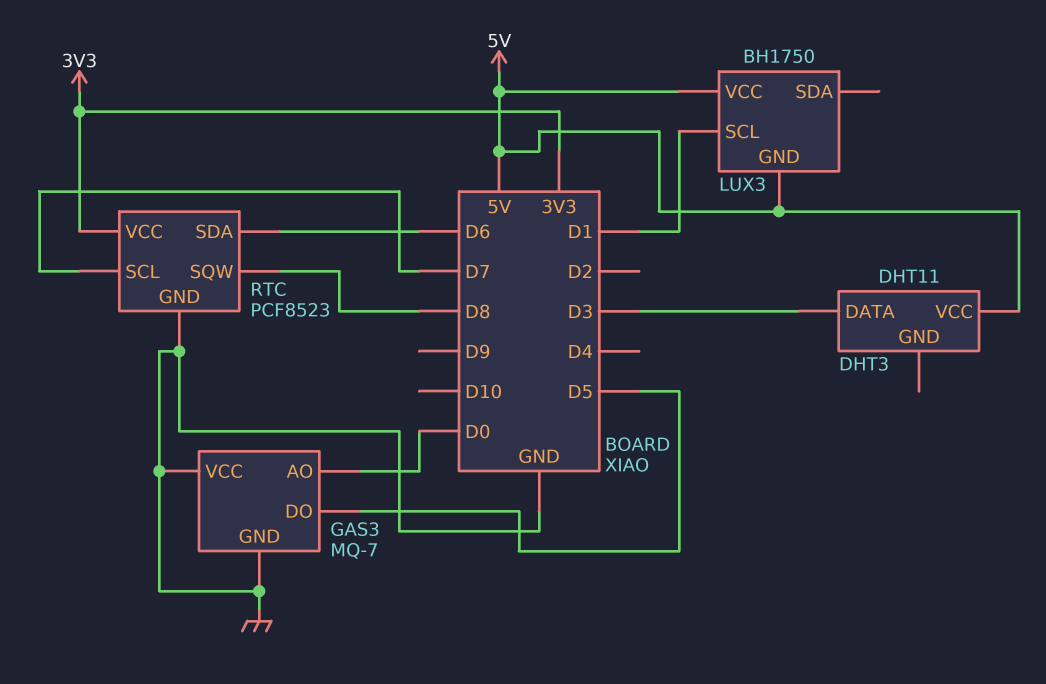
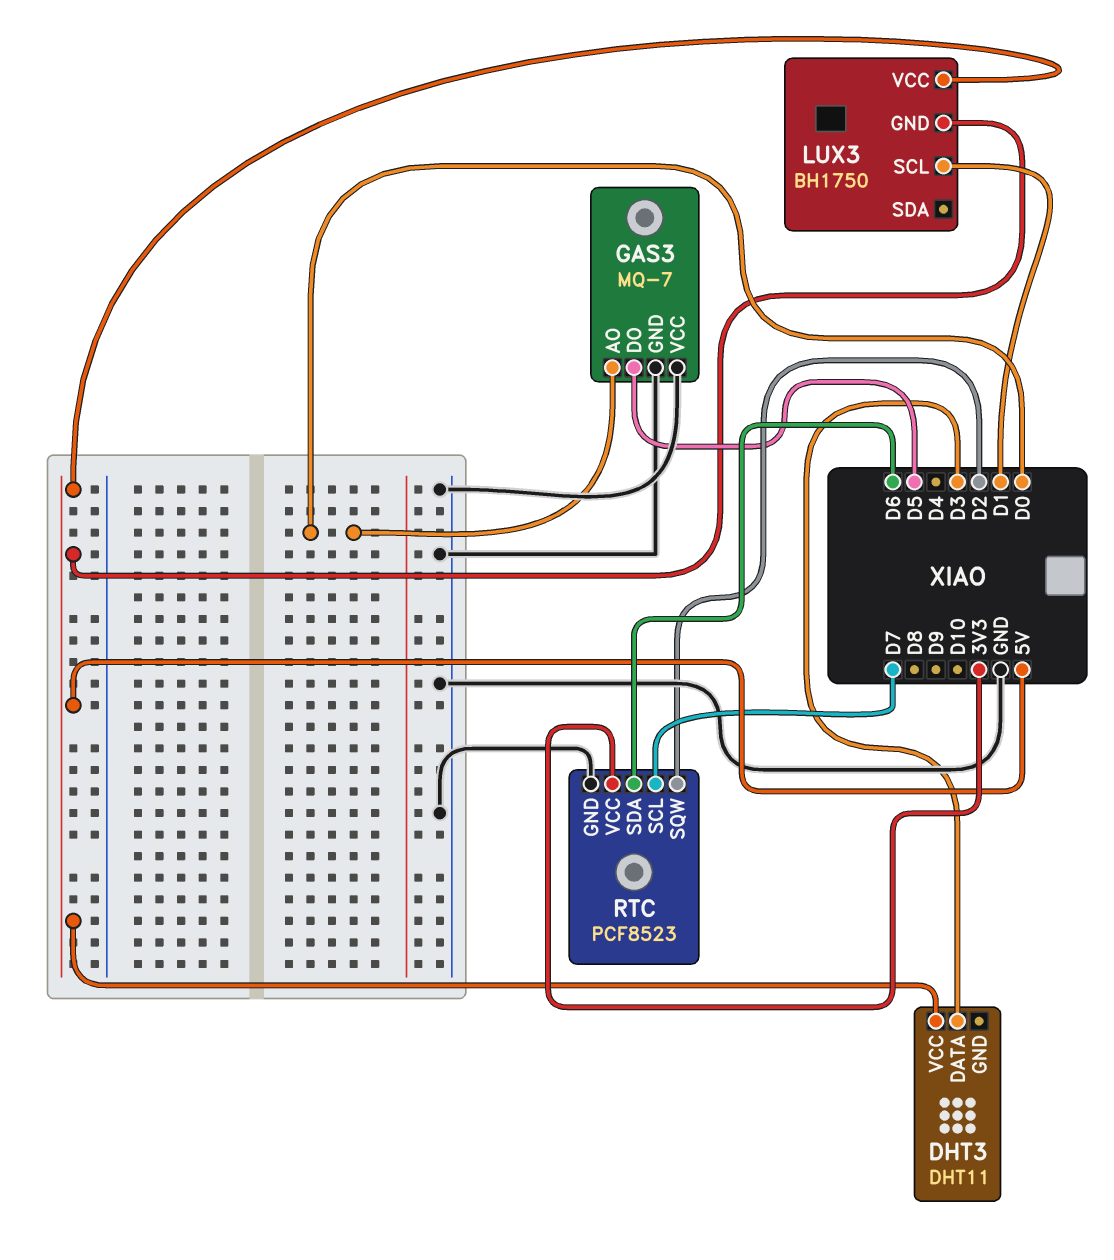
RTC pin SQW: D8 -> D2

